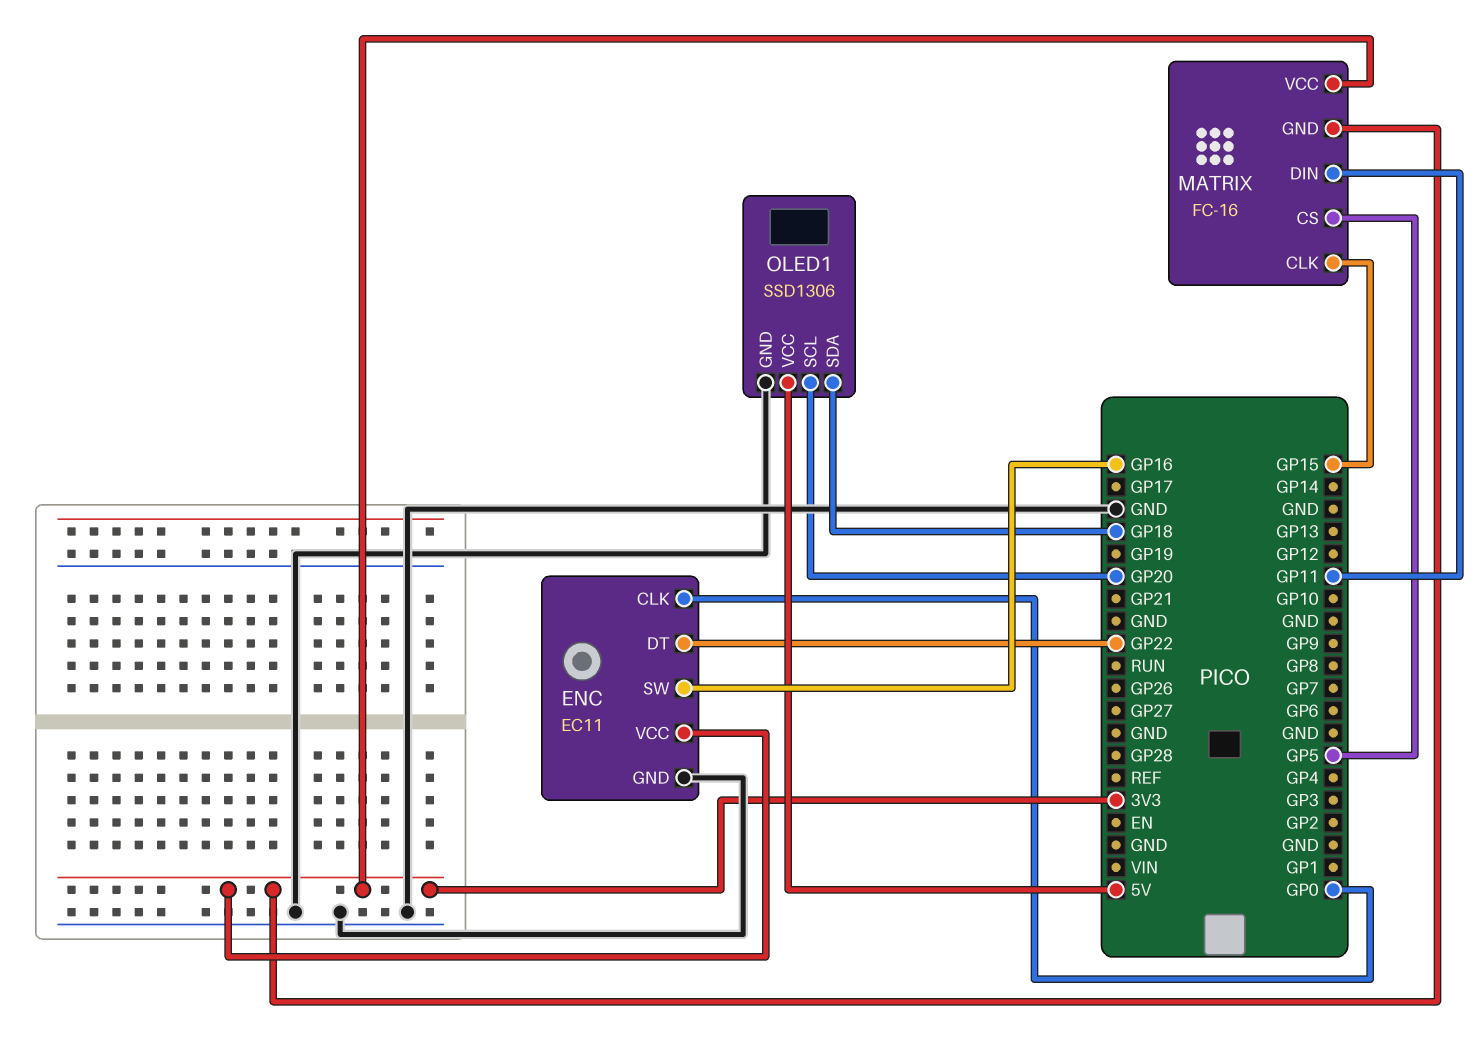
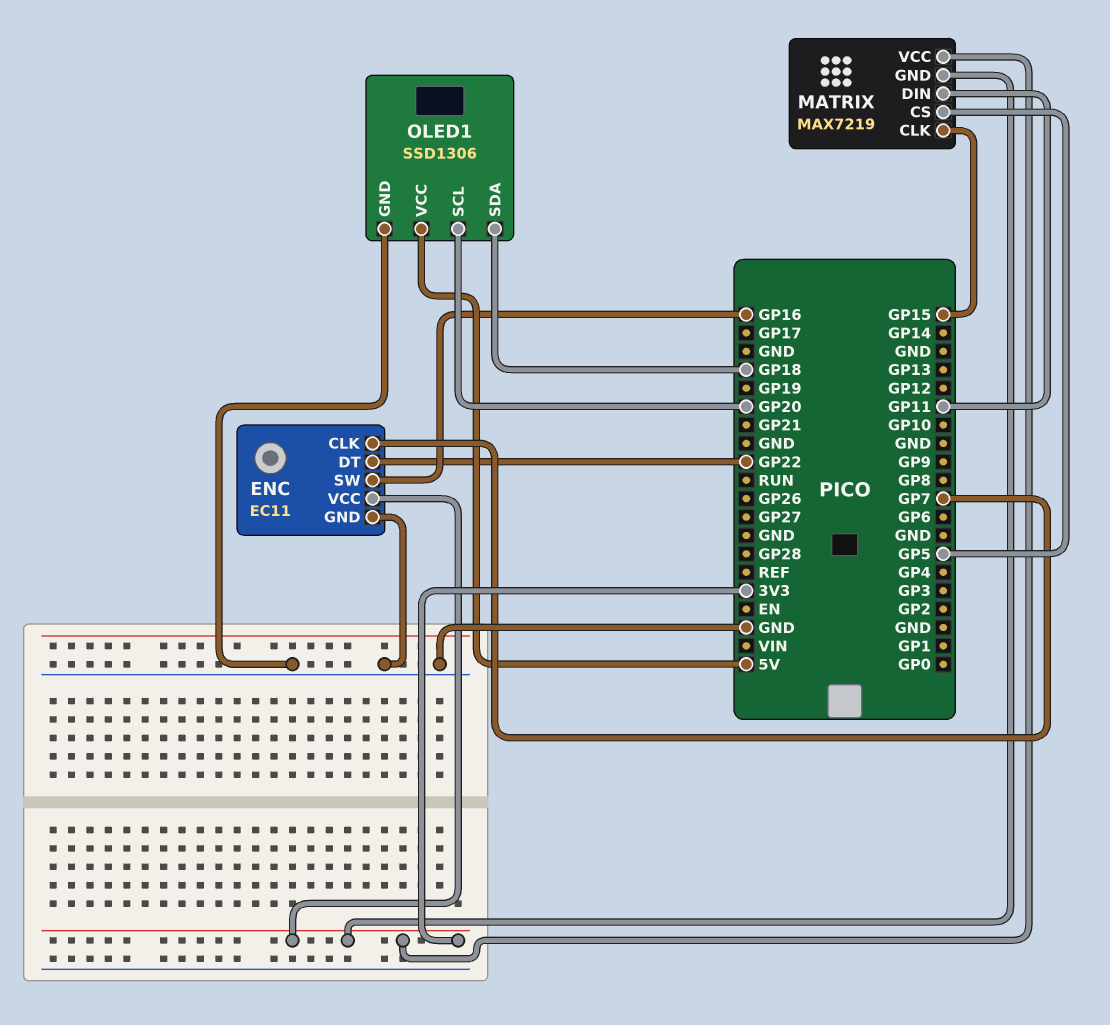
ENC pin CLK: GP0 -> GP7
MATRIX: FC-16 -> MAX7219

